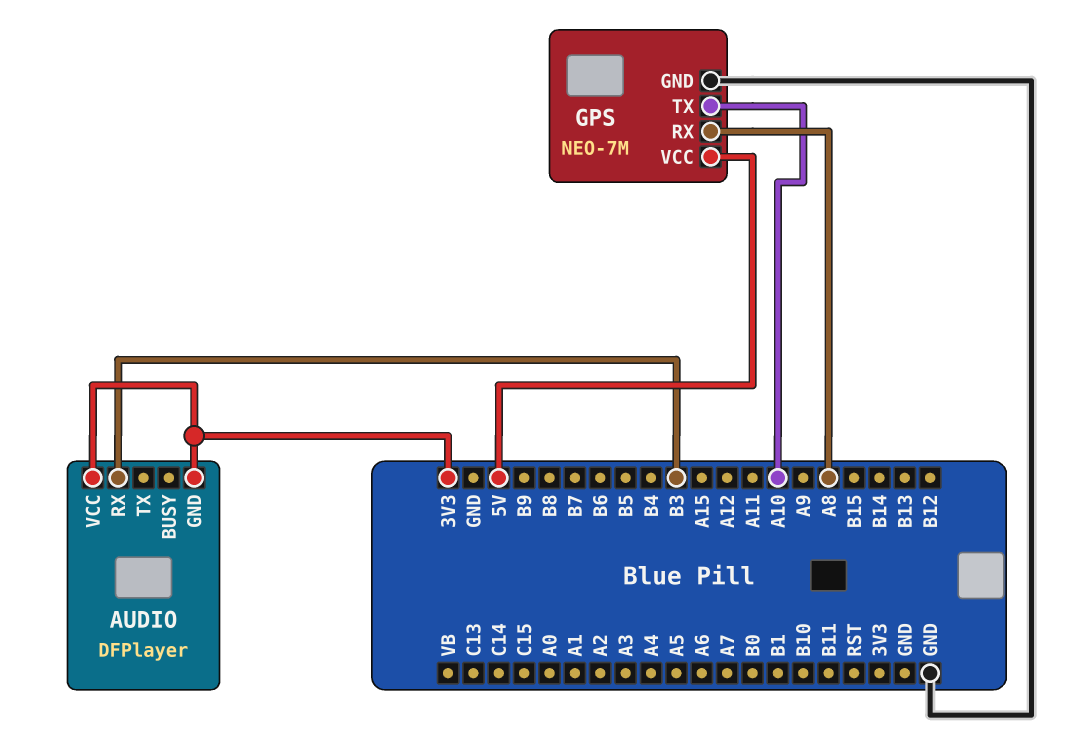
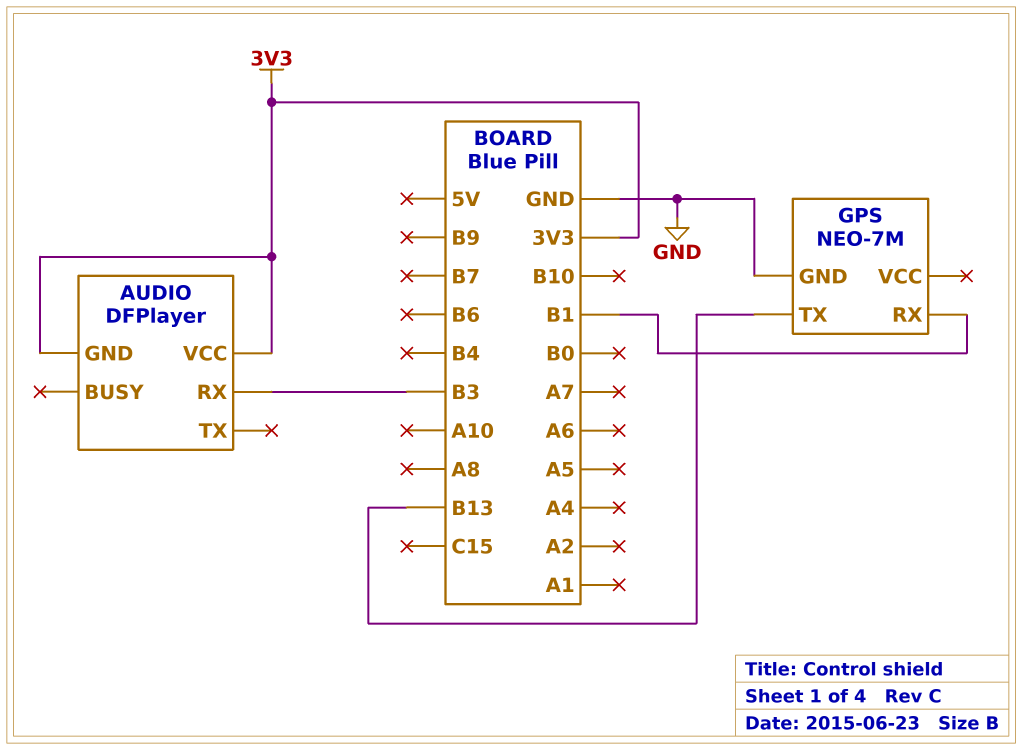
GPS pin RX: A8 -> B1
GPS pin TX: A10 -> B13
GPS pin VCC: 5V -> none

